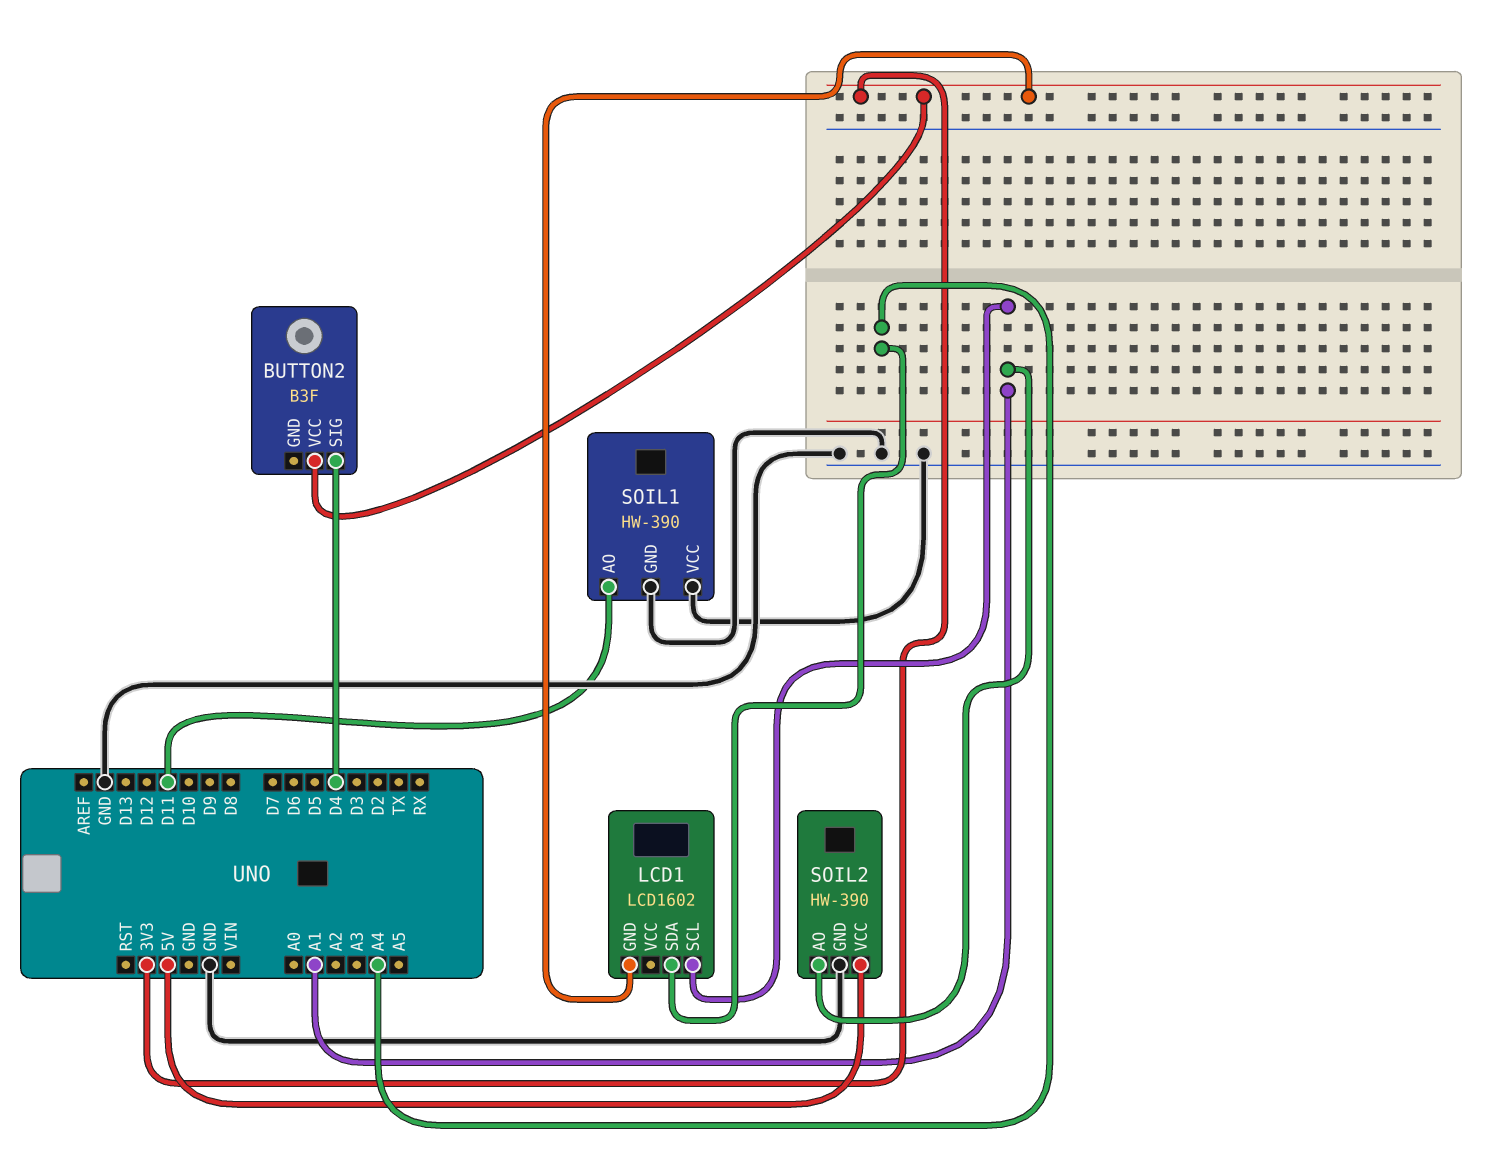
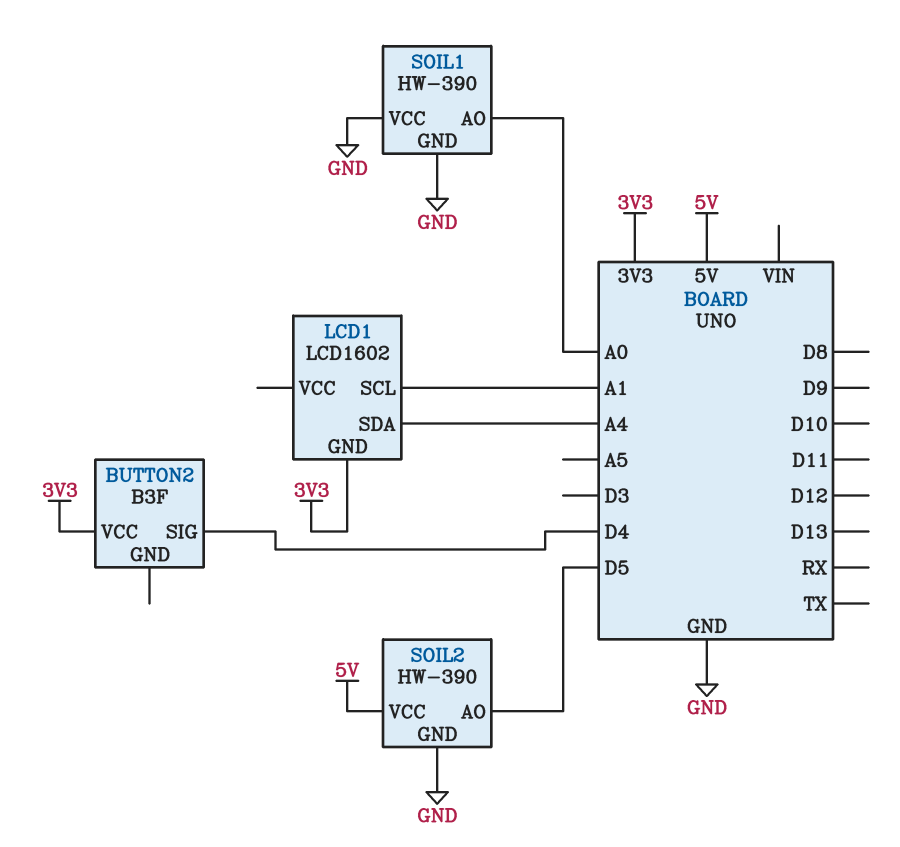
SOIL1 pin AO: D11 -> A0
SOIL2 pin AO: A1 -> D5

